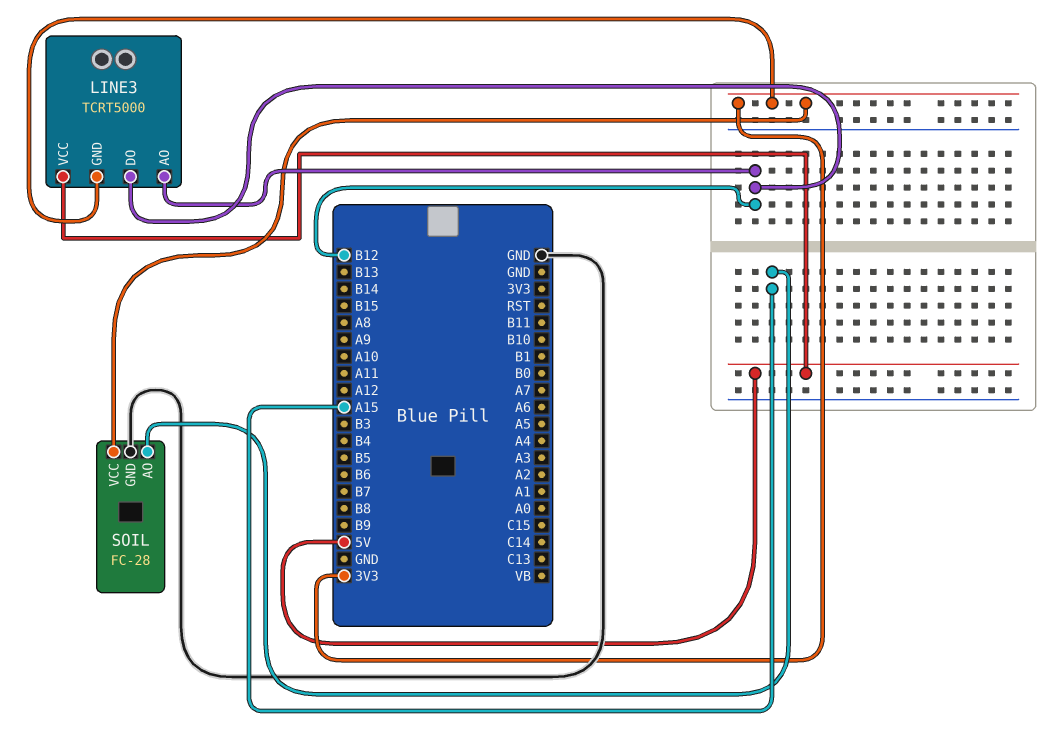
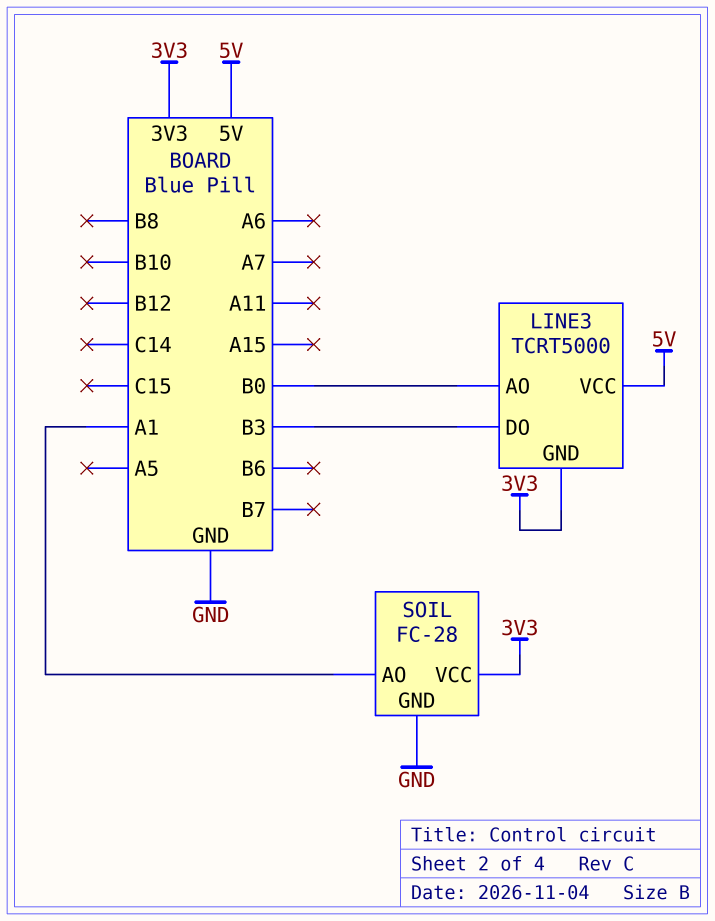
LINE3 pin AO: B12 -> B0
LINE3 pin DO: B12 -> B3
SOIL pin AO: A15 -> A1

